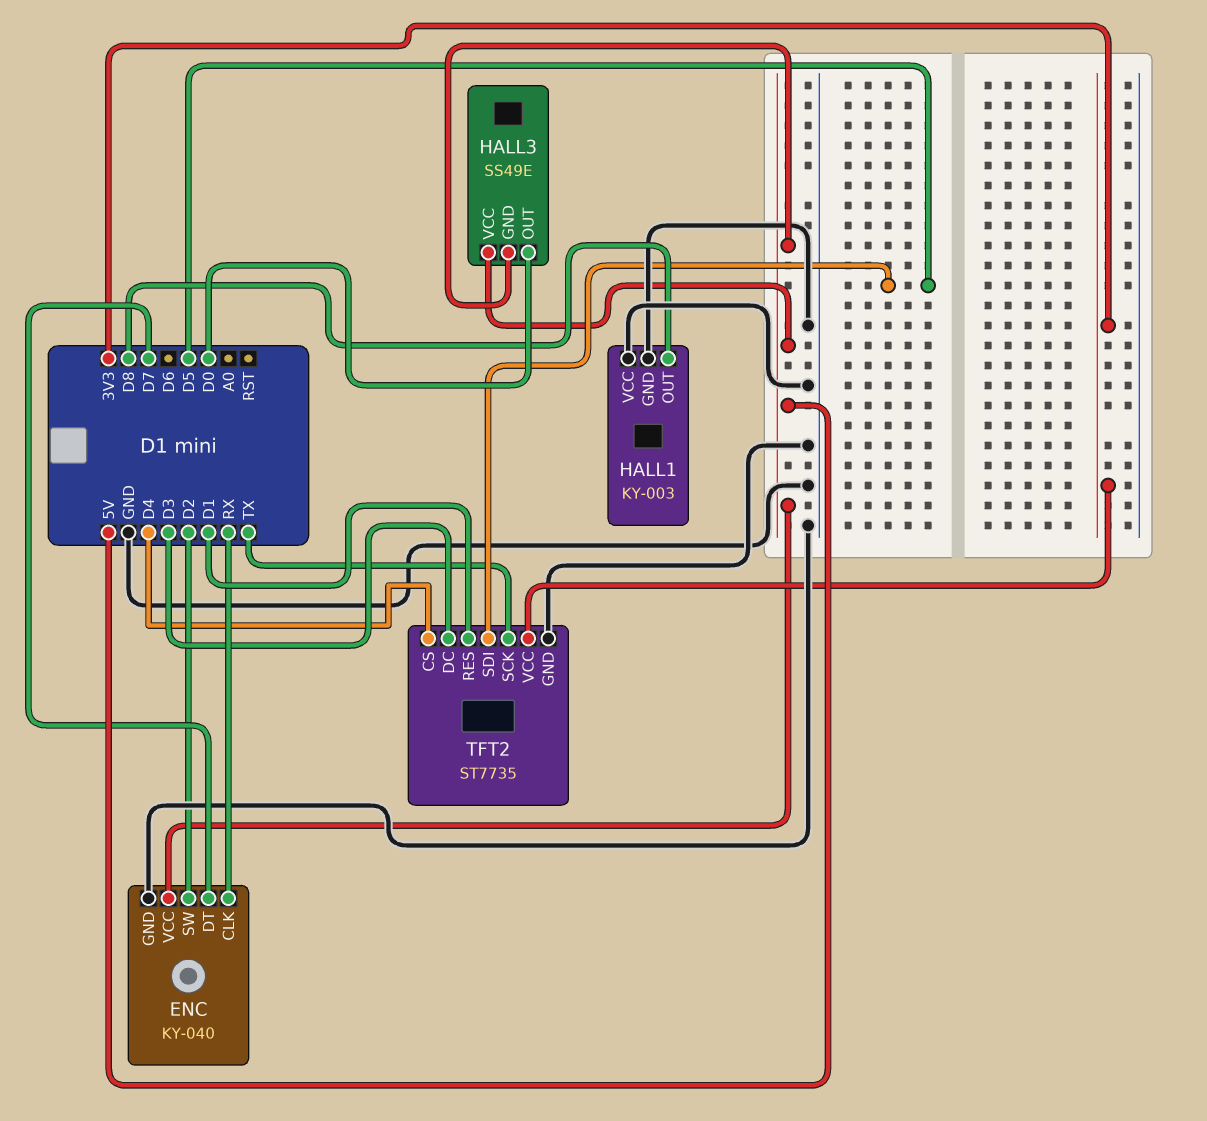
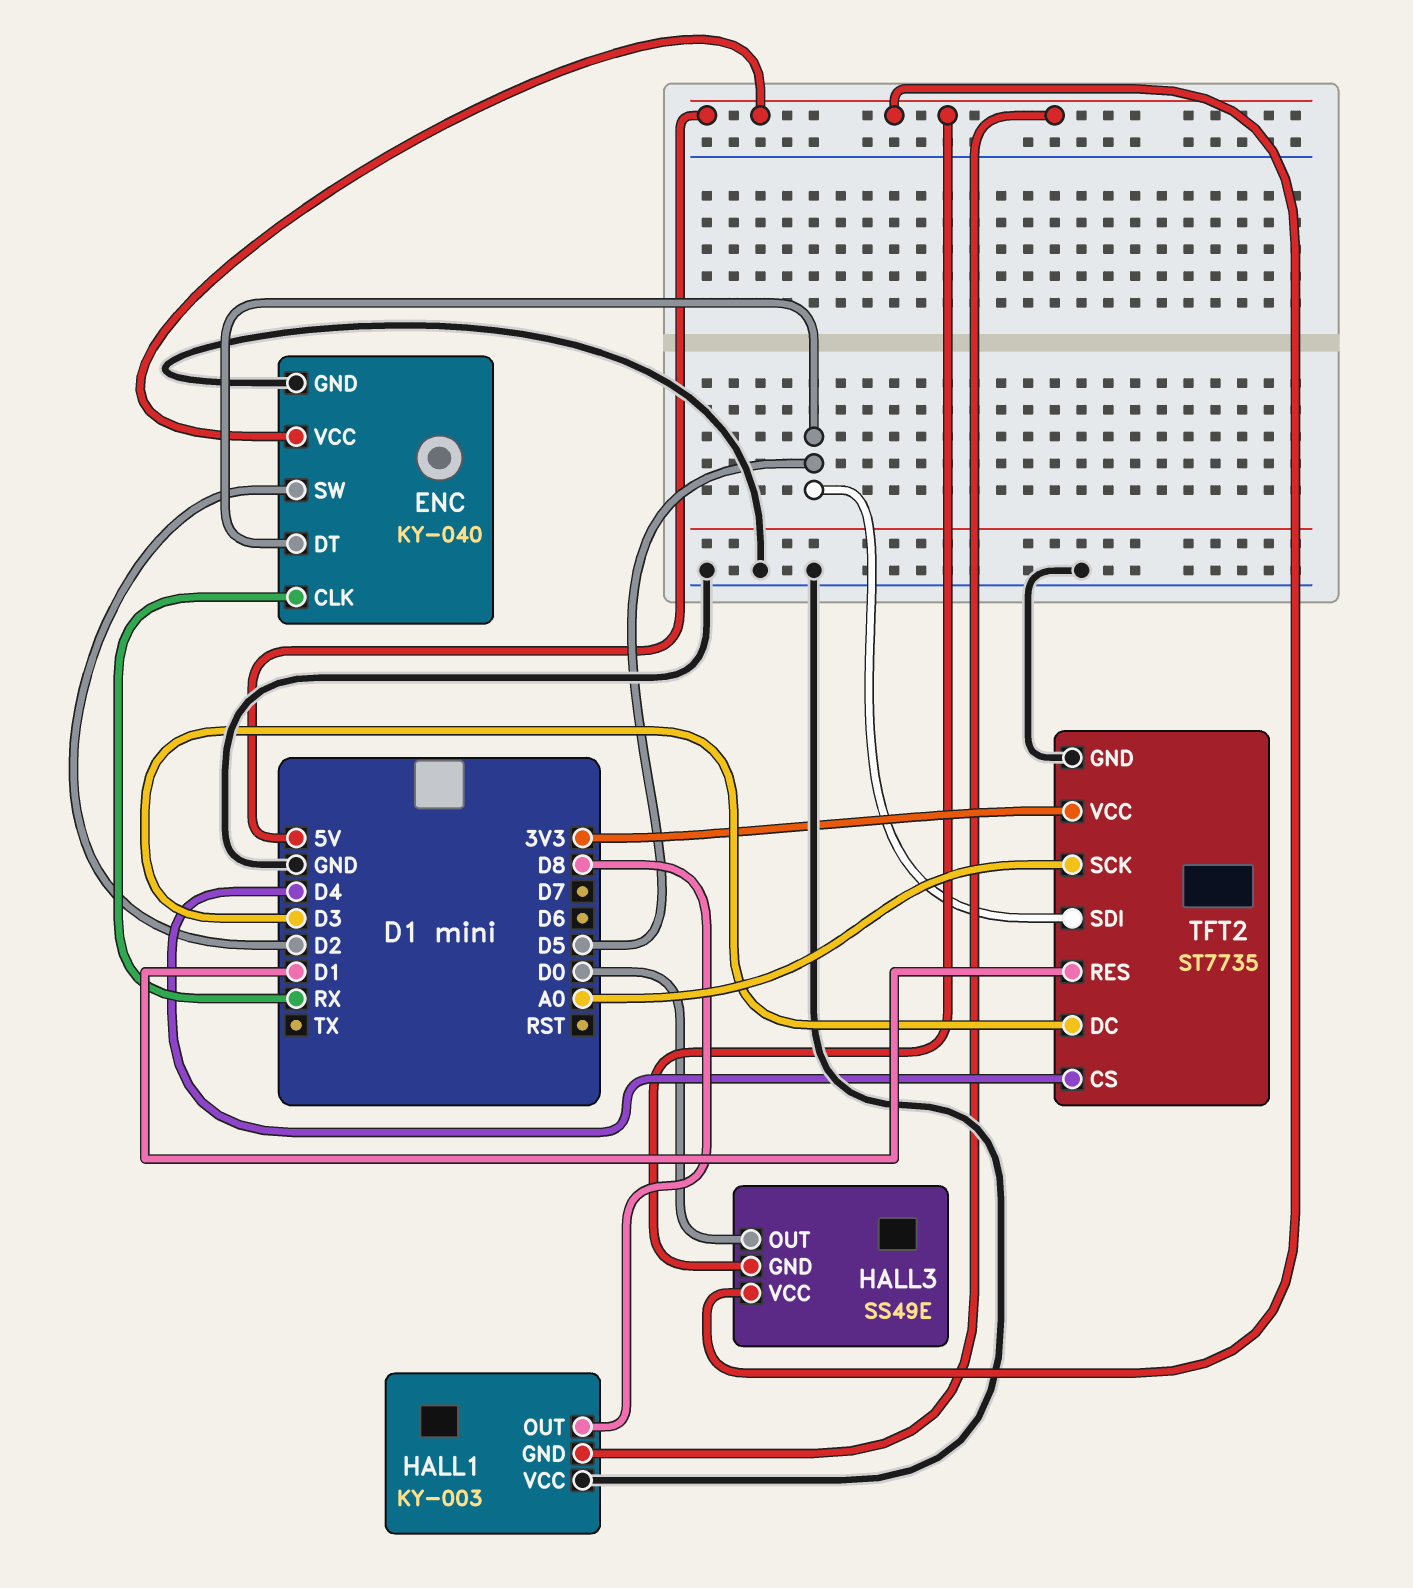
ENC pin DT: D7 -> D5
HALL1 pin GND: GND -> 5V
TFT2 pin SCK: TX -> A0

